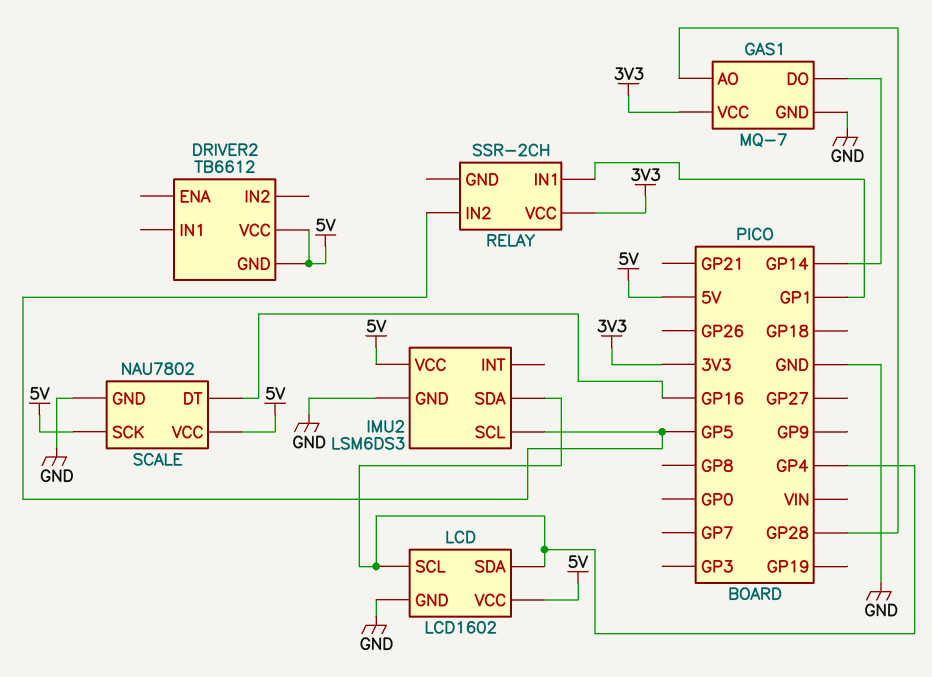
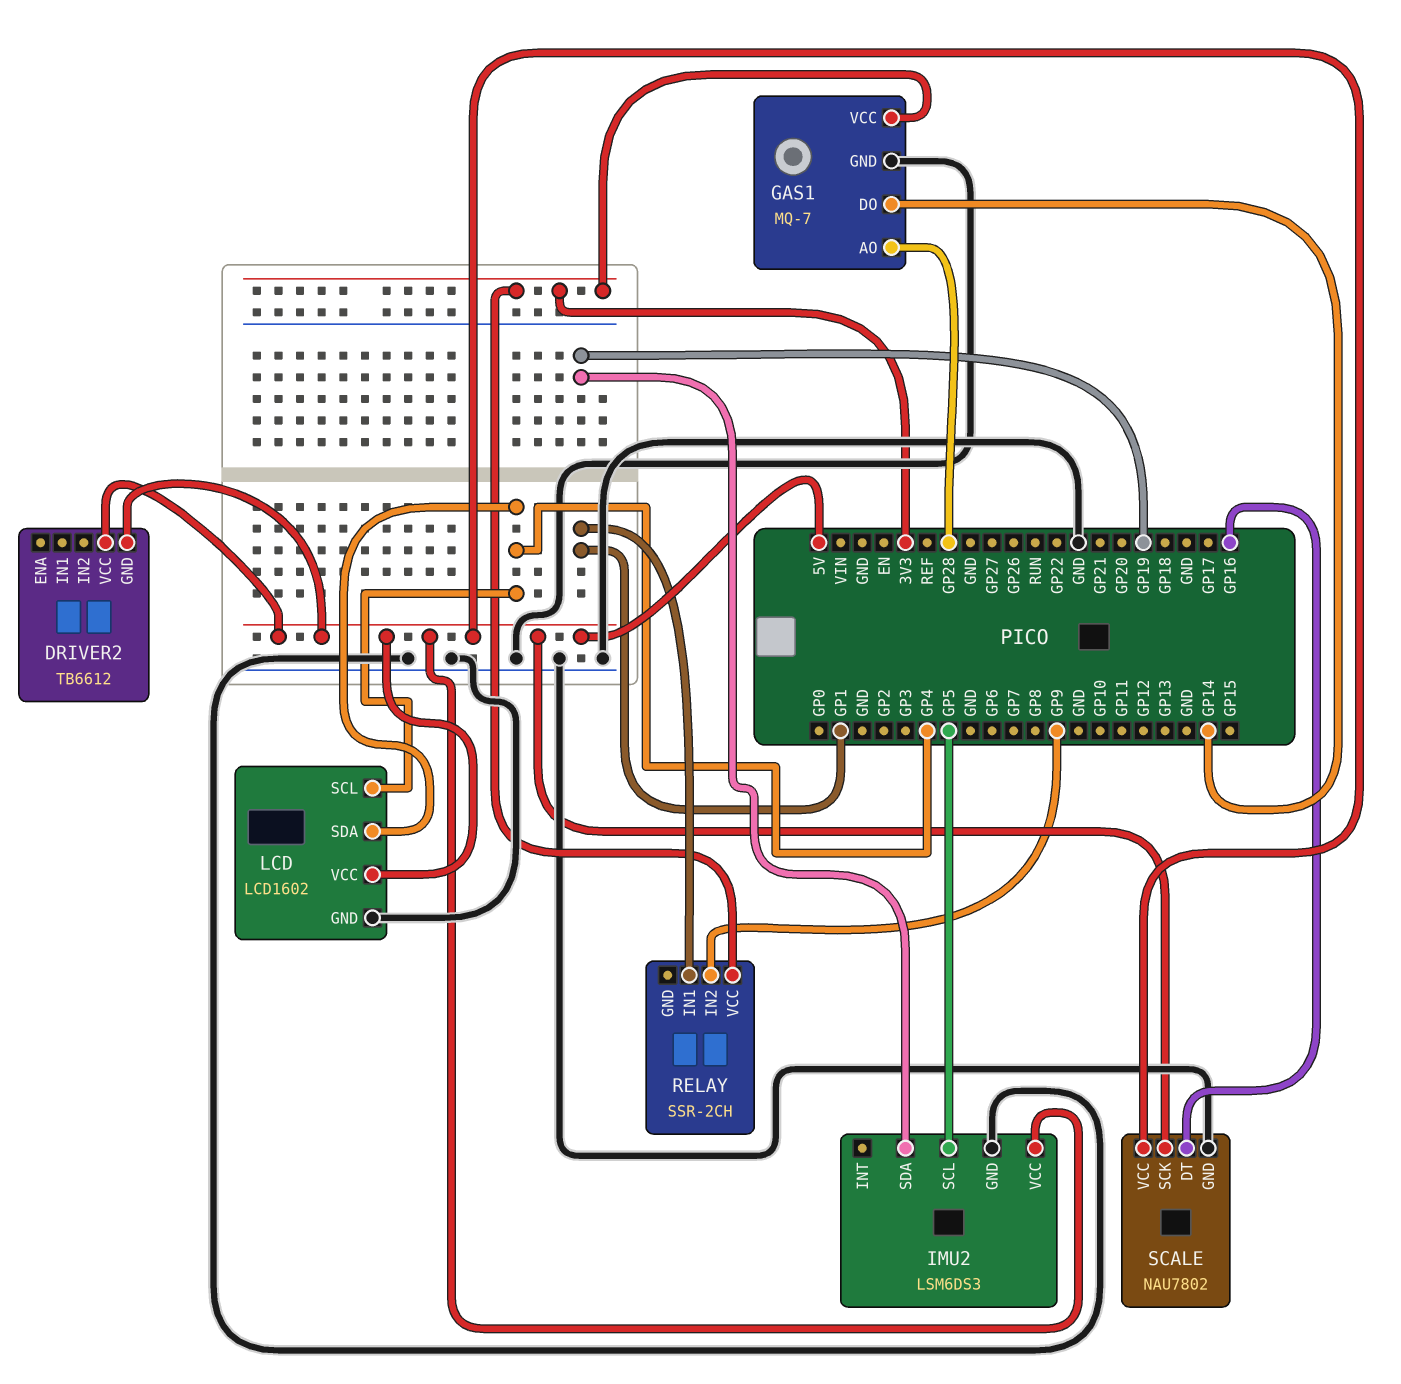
IMU2 pin SDA: GP4 -> GP19
RELAY pin IN2: GP5 -> GP9

